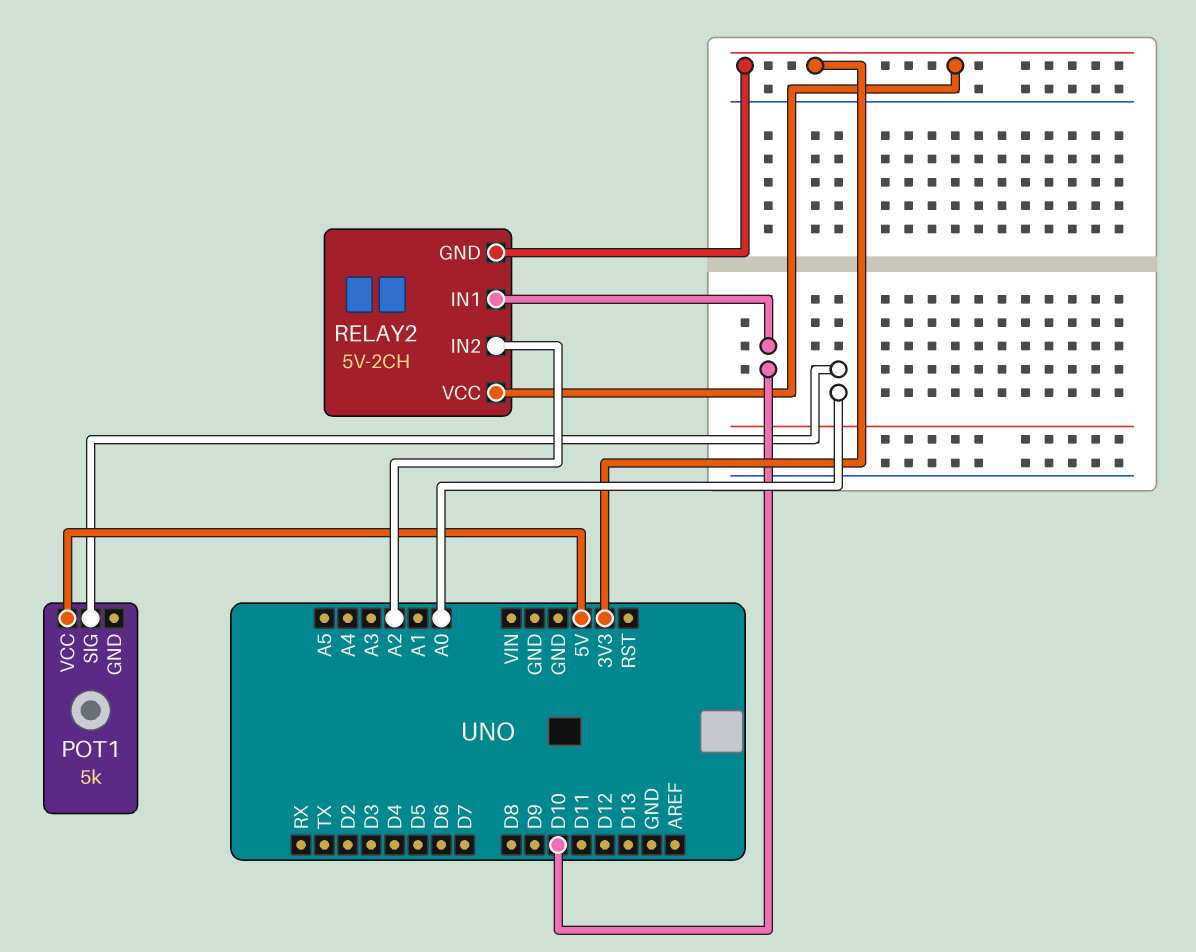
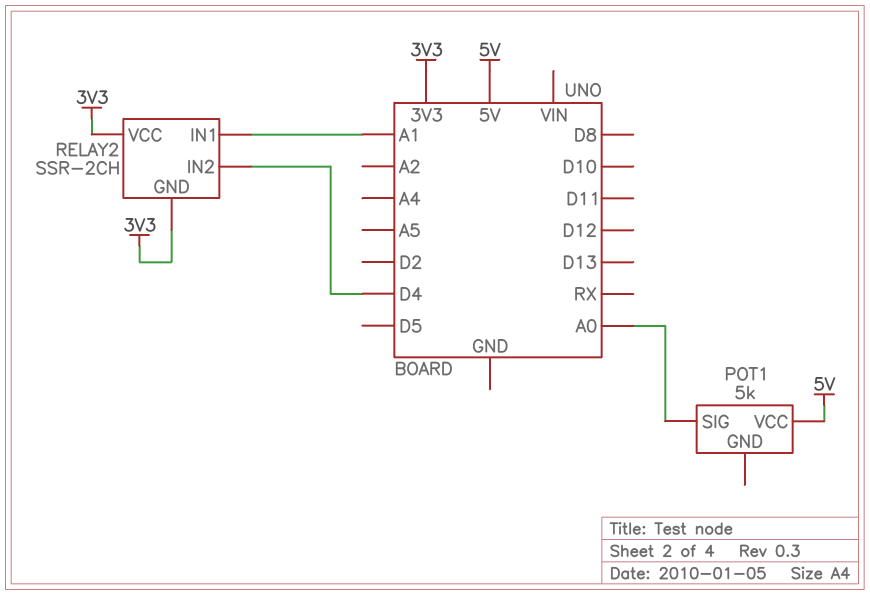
RELAY2: 5V-2CH -> SSR-2CH
RELAY2 pin IN1: D10 -> A1
RELAY2 pin IN2: A2 -> D4

